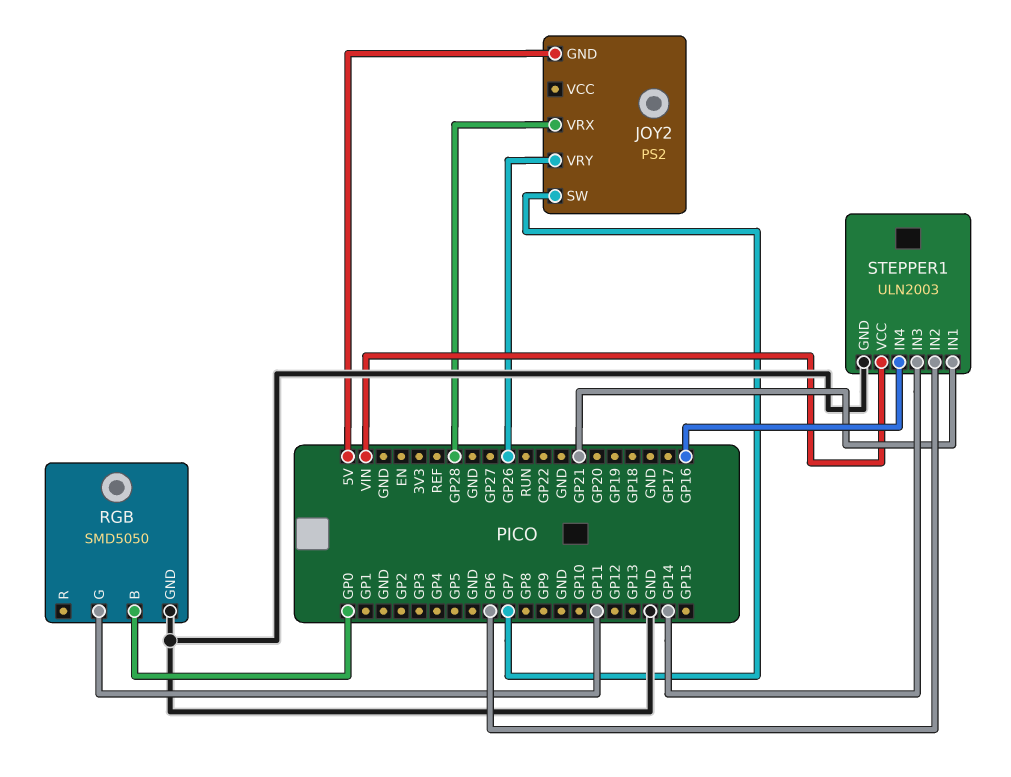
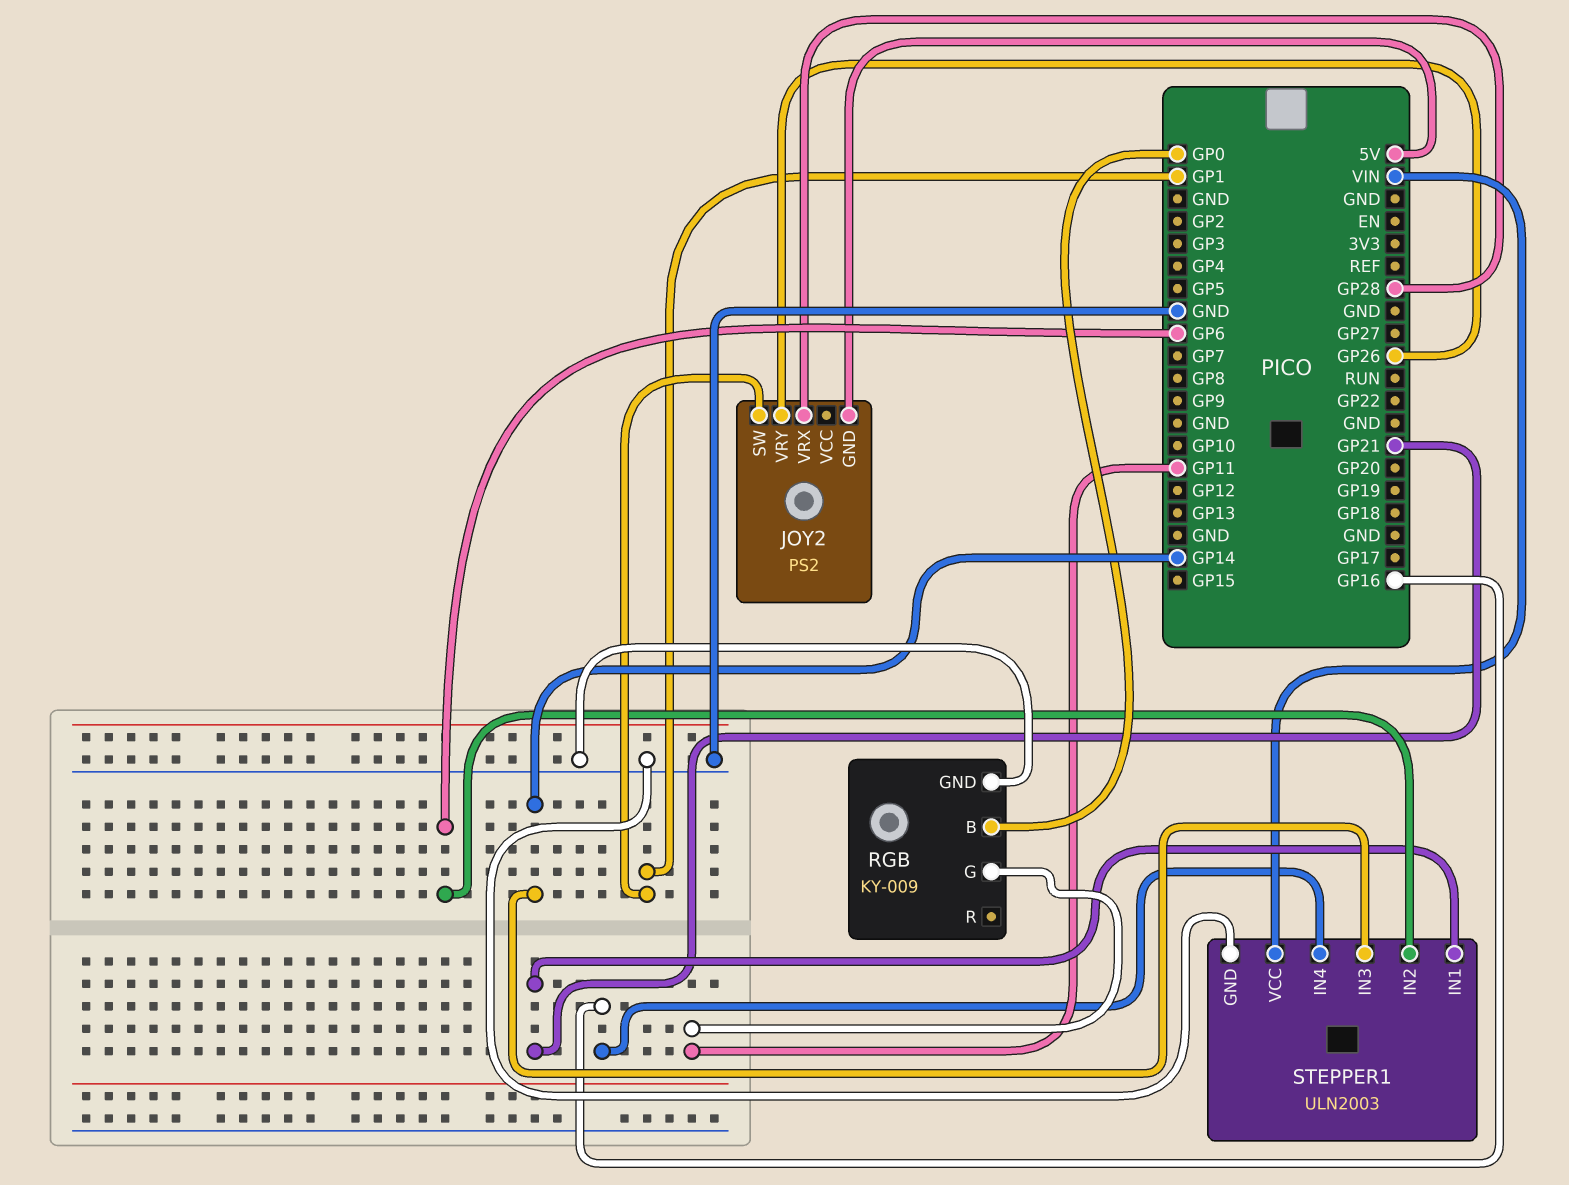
JOY2 pin SW: GP7 -> GP1
RGB: SMD5050 -> KY-009

